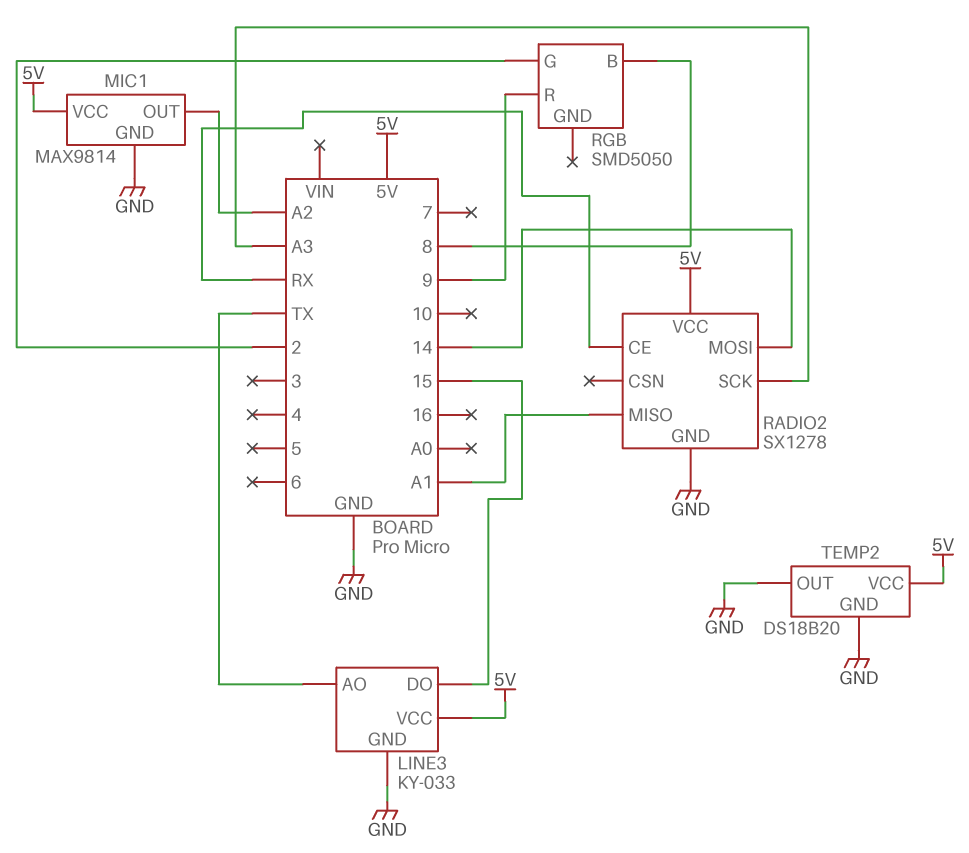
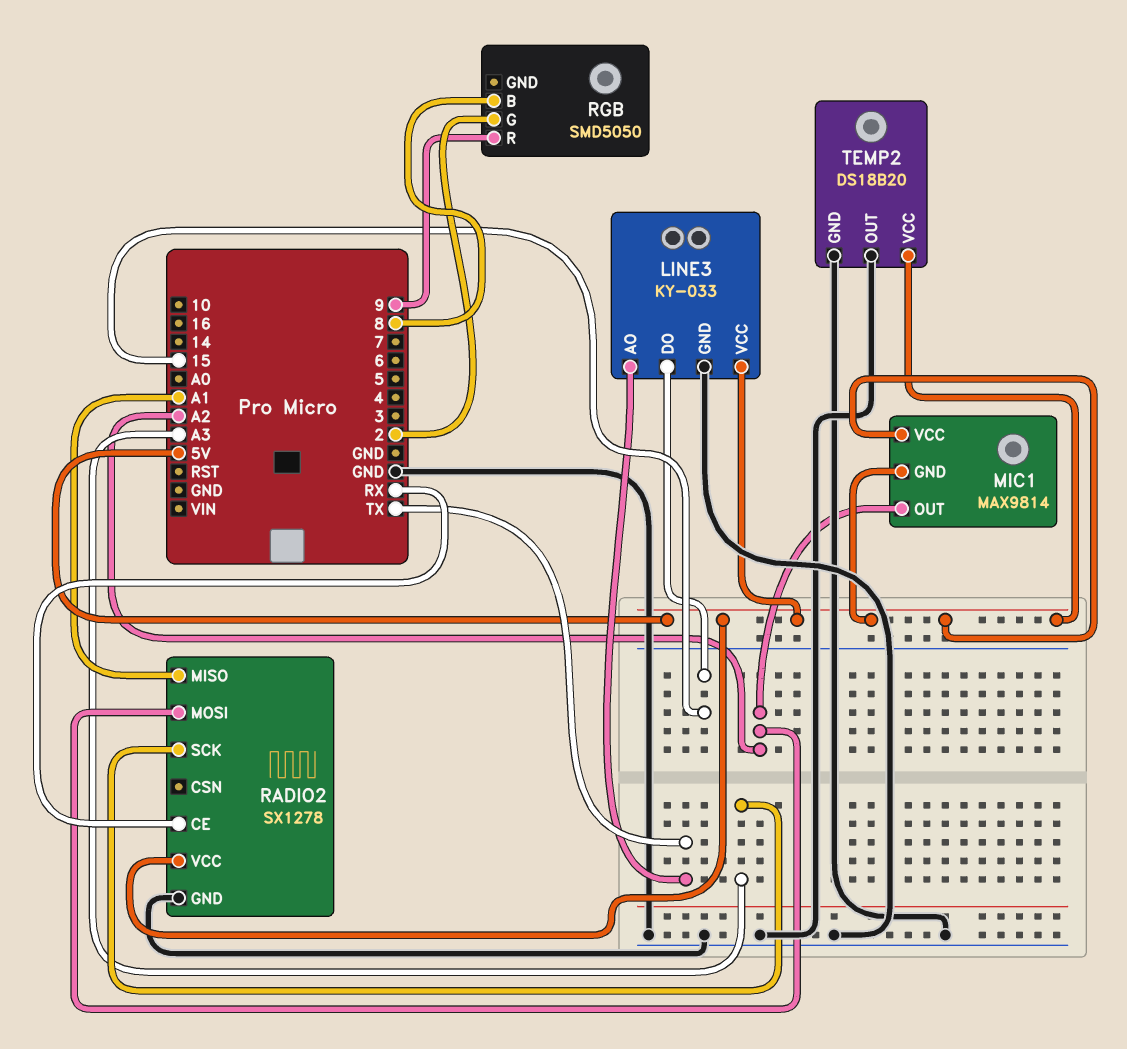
MIC1 pin GND: GND -> 5V
RADIO2 pin MOSI: 14 -> A2

